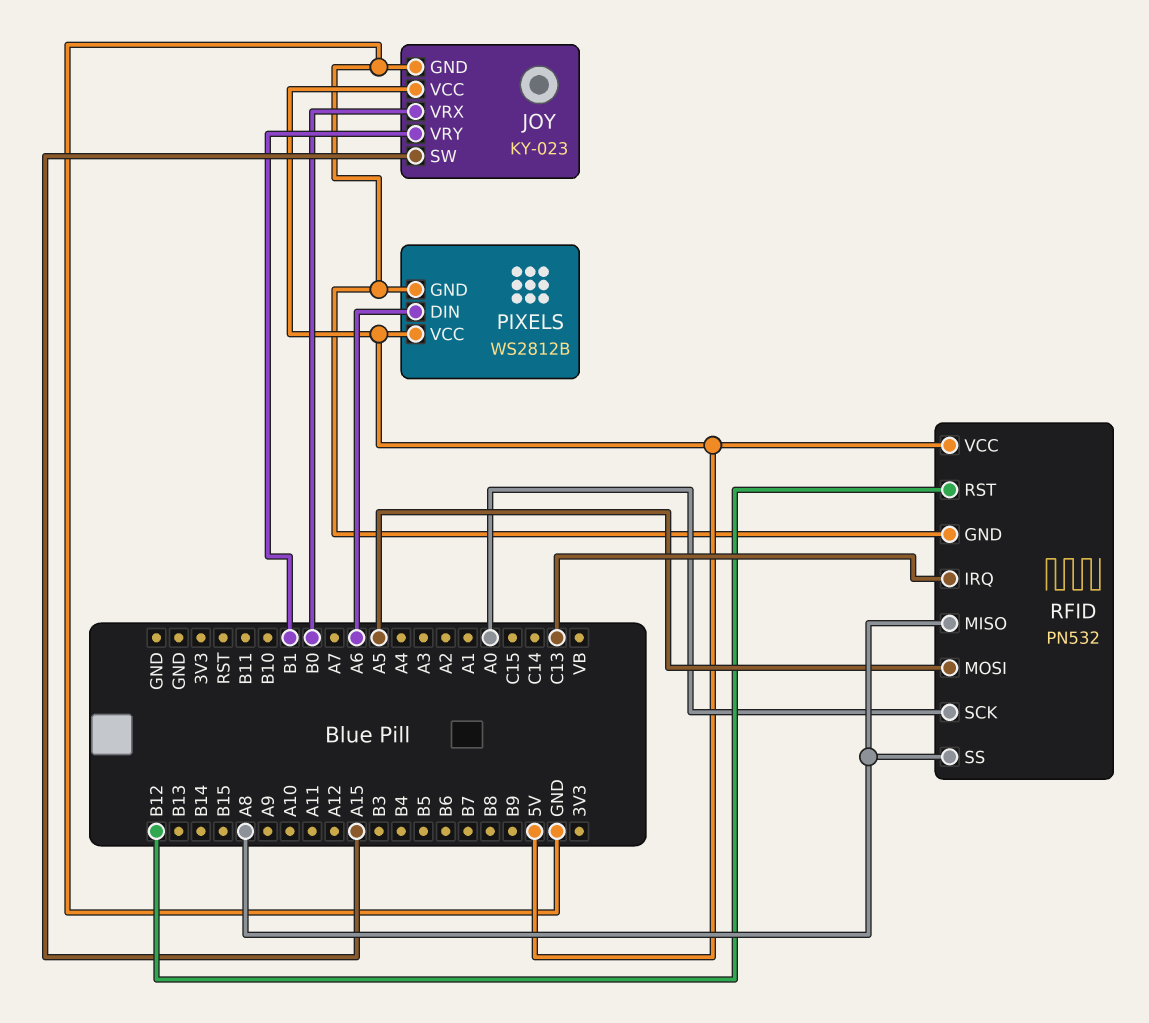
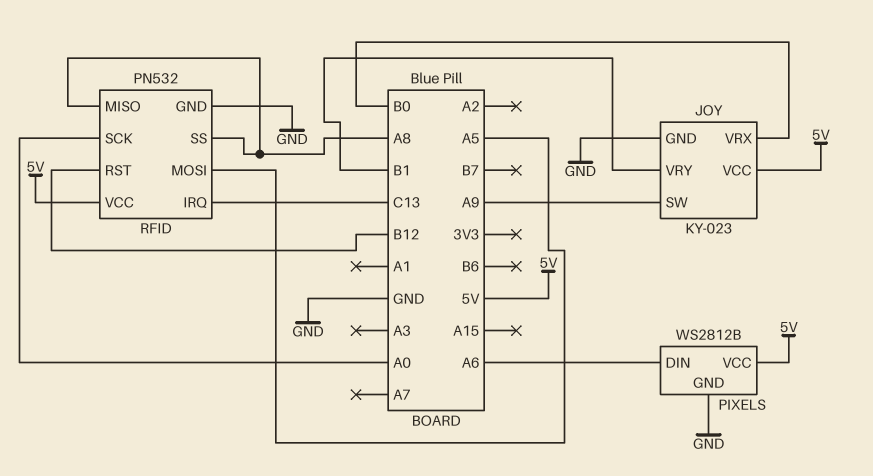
JOY pin SW: A15 -> A9

